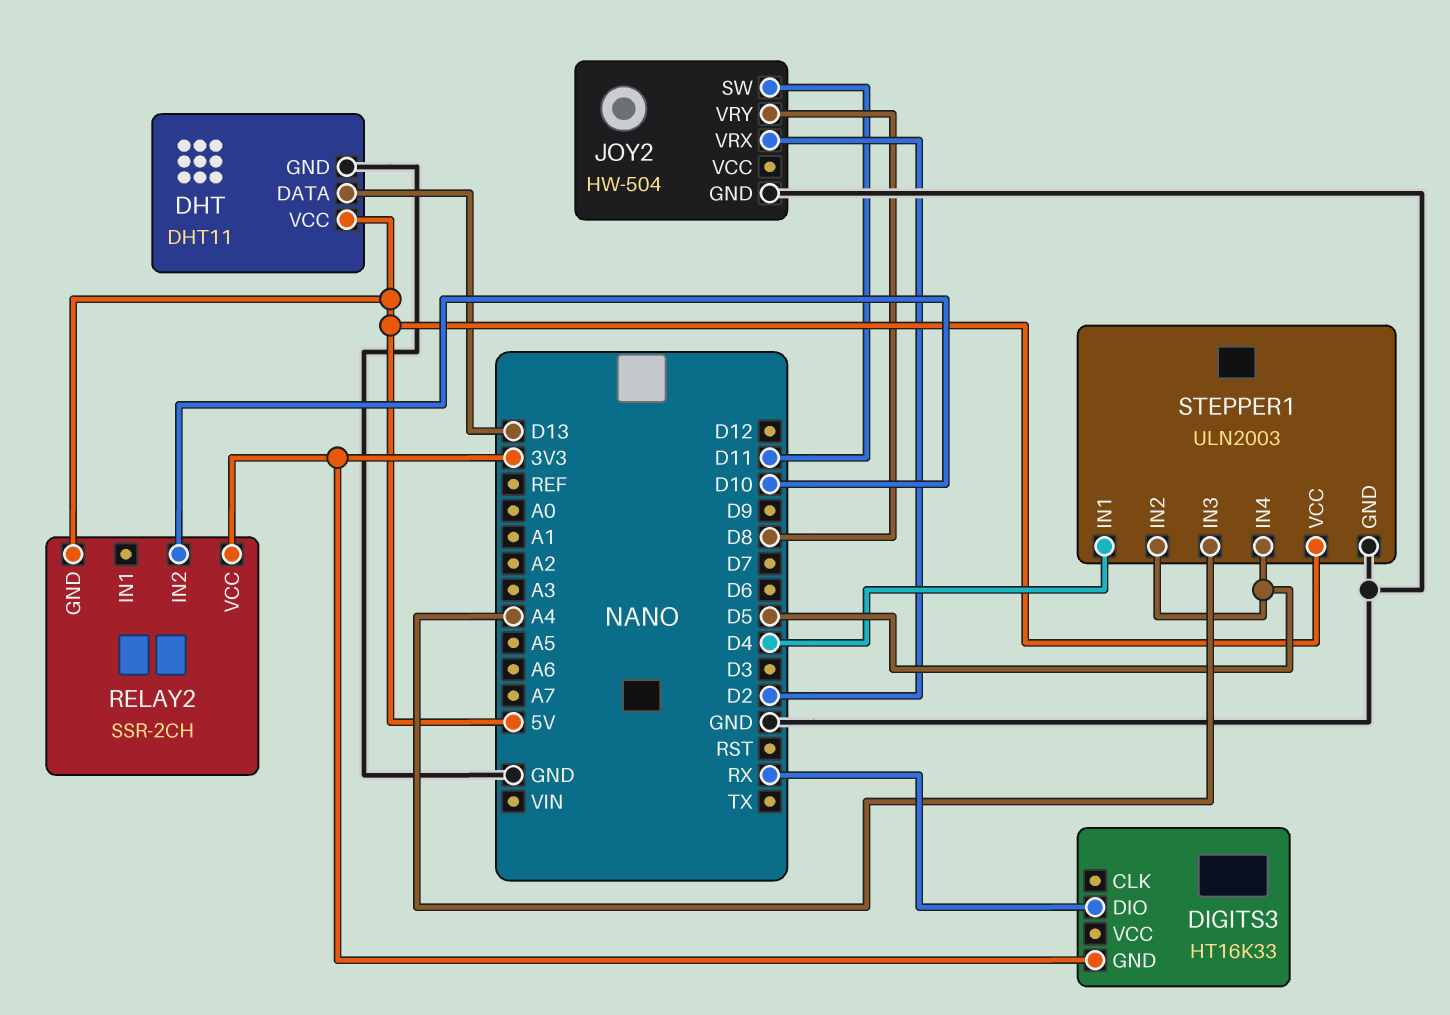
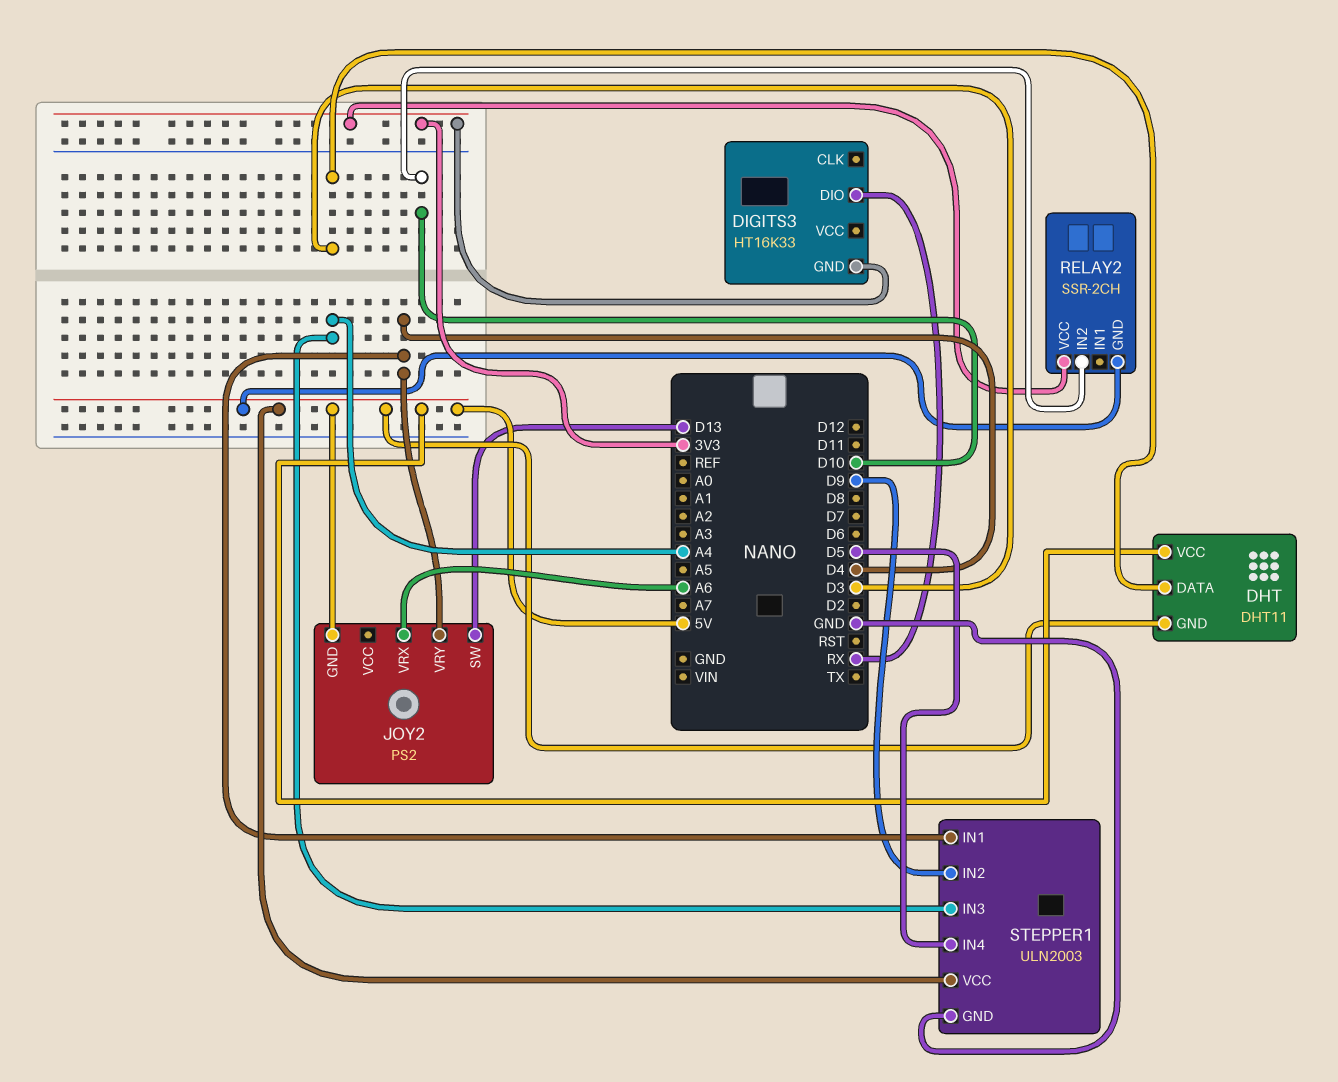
DHT pin DATA: D13 -> D3
DHT pin GND: GND -> 5V
JOY2: HW-504 -> PS2
JOY2 pin GND: GND -> 5V
JOY2 pin SW: D11 -> D13
JOY2 pin VRX: D2 -> A6
JOY2 pin VRY: D8 -> D4
STEPPER1 pin IN2: D5 -> D9

